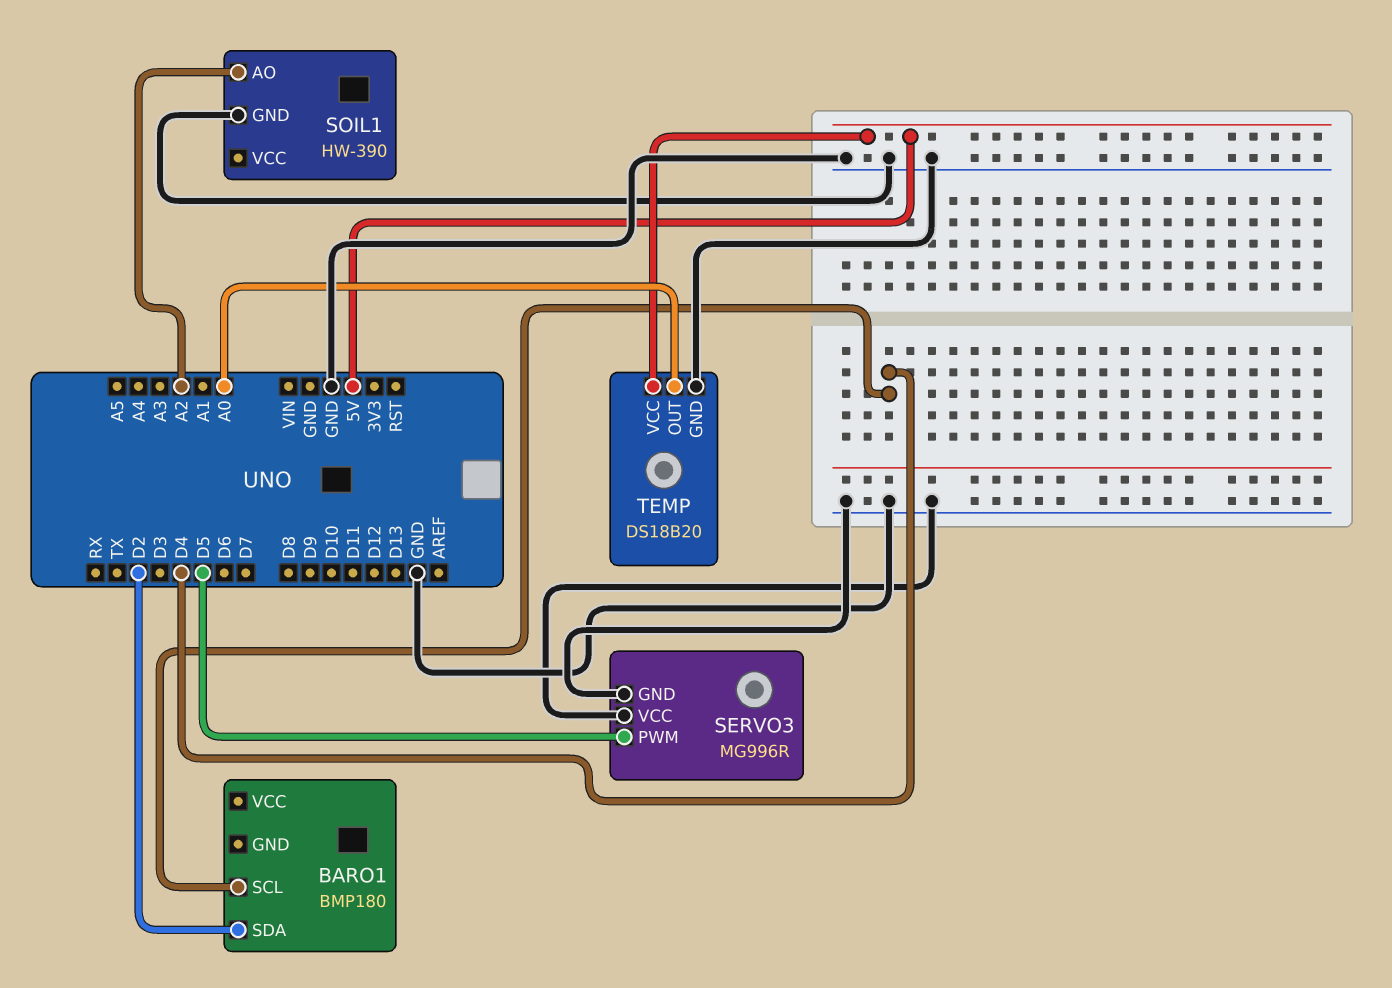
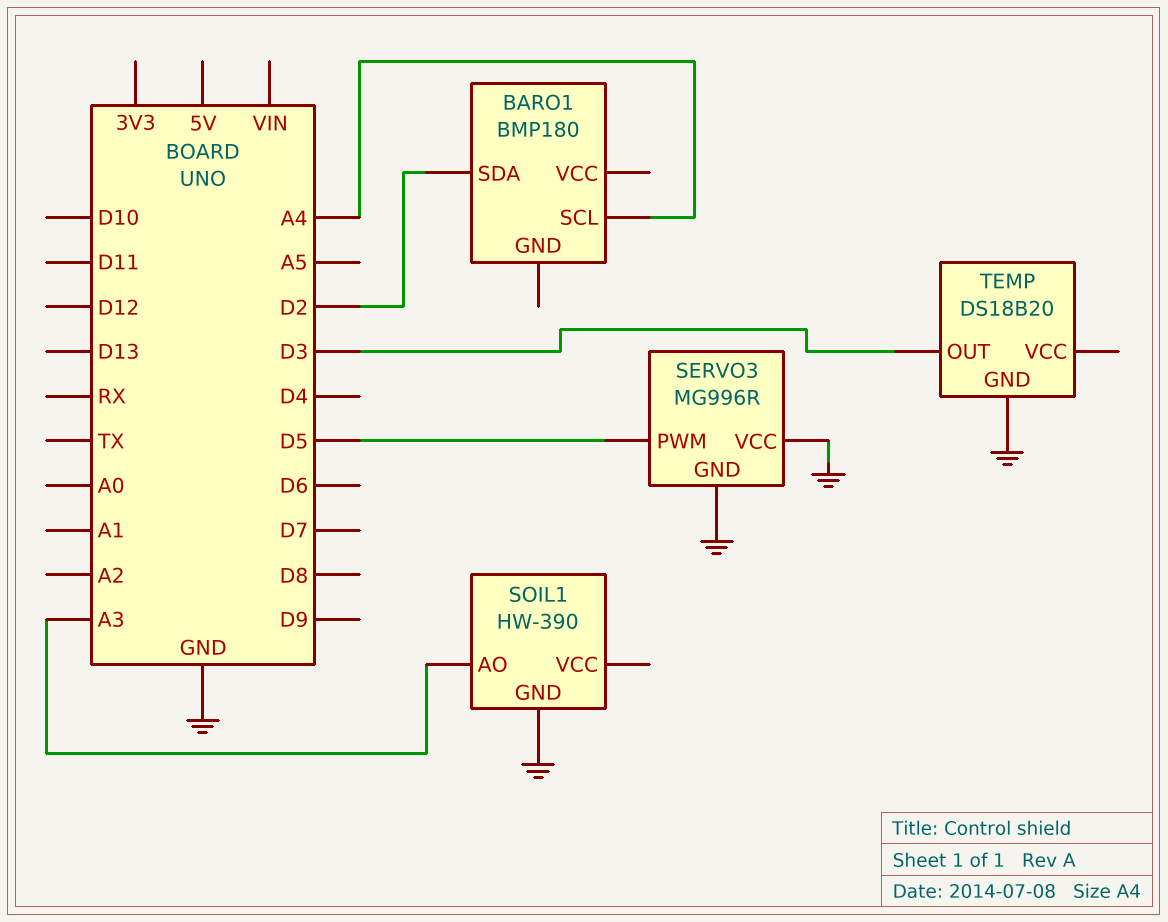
BARO1 pin SCL: D4 -> A4
SOIL1 pin AO: A2 -> A3
TEMP pin OUT: A0 -> D3
TEMP pin VCC: 5V -> none

